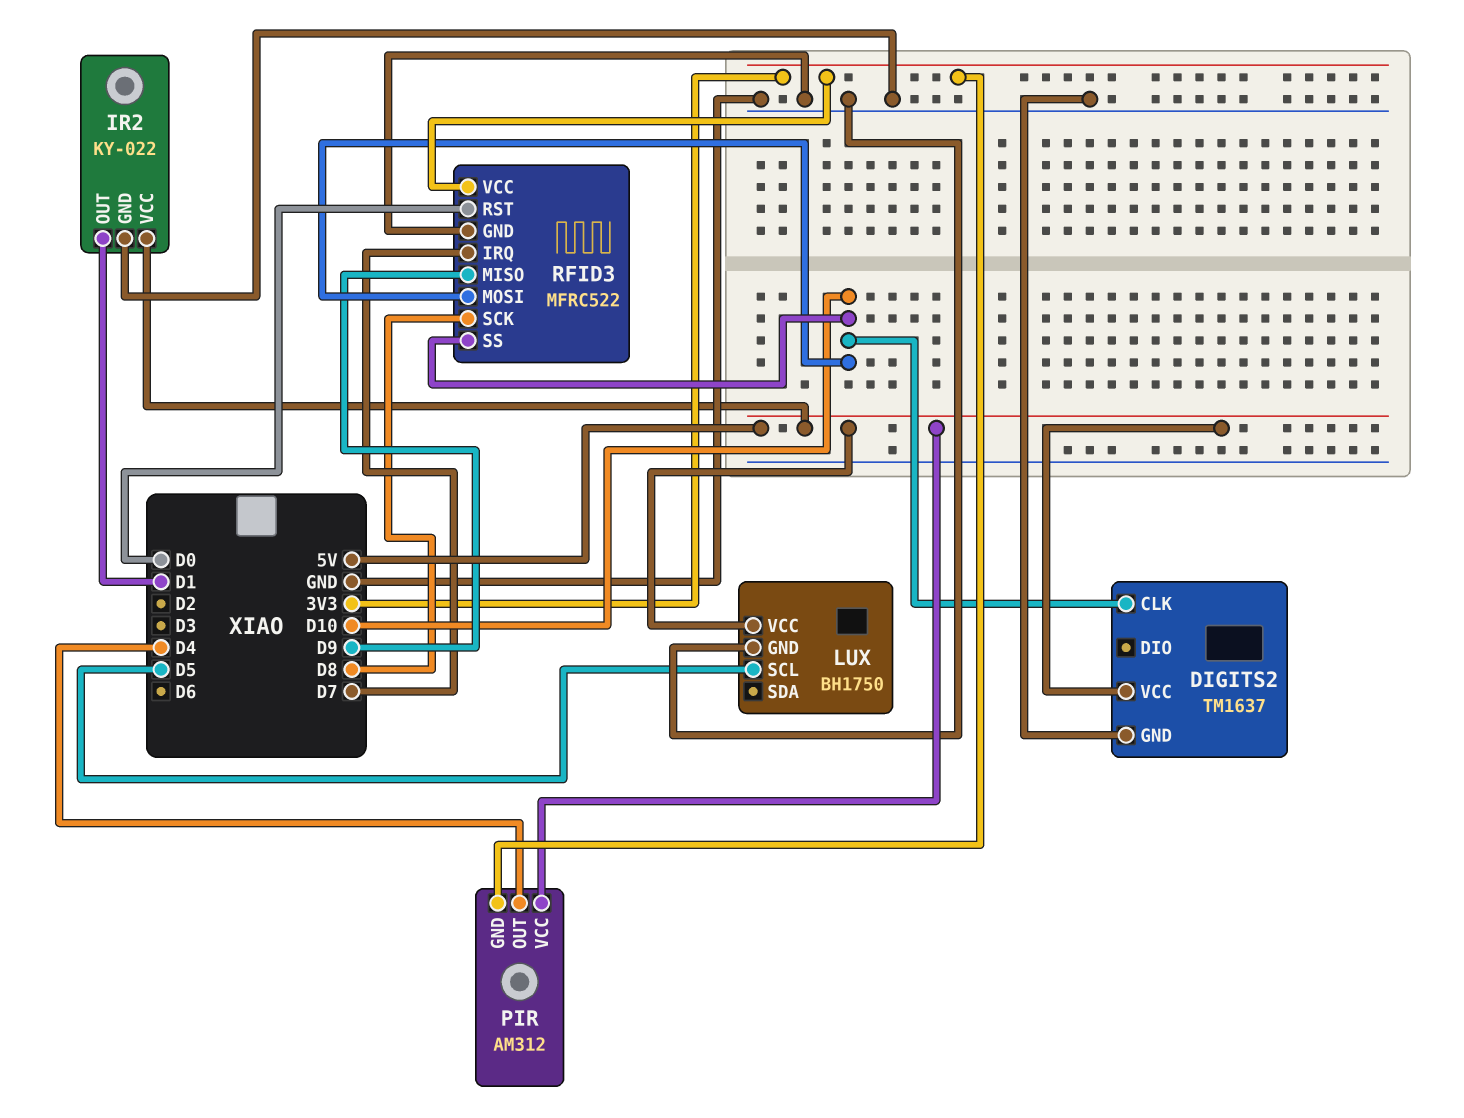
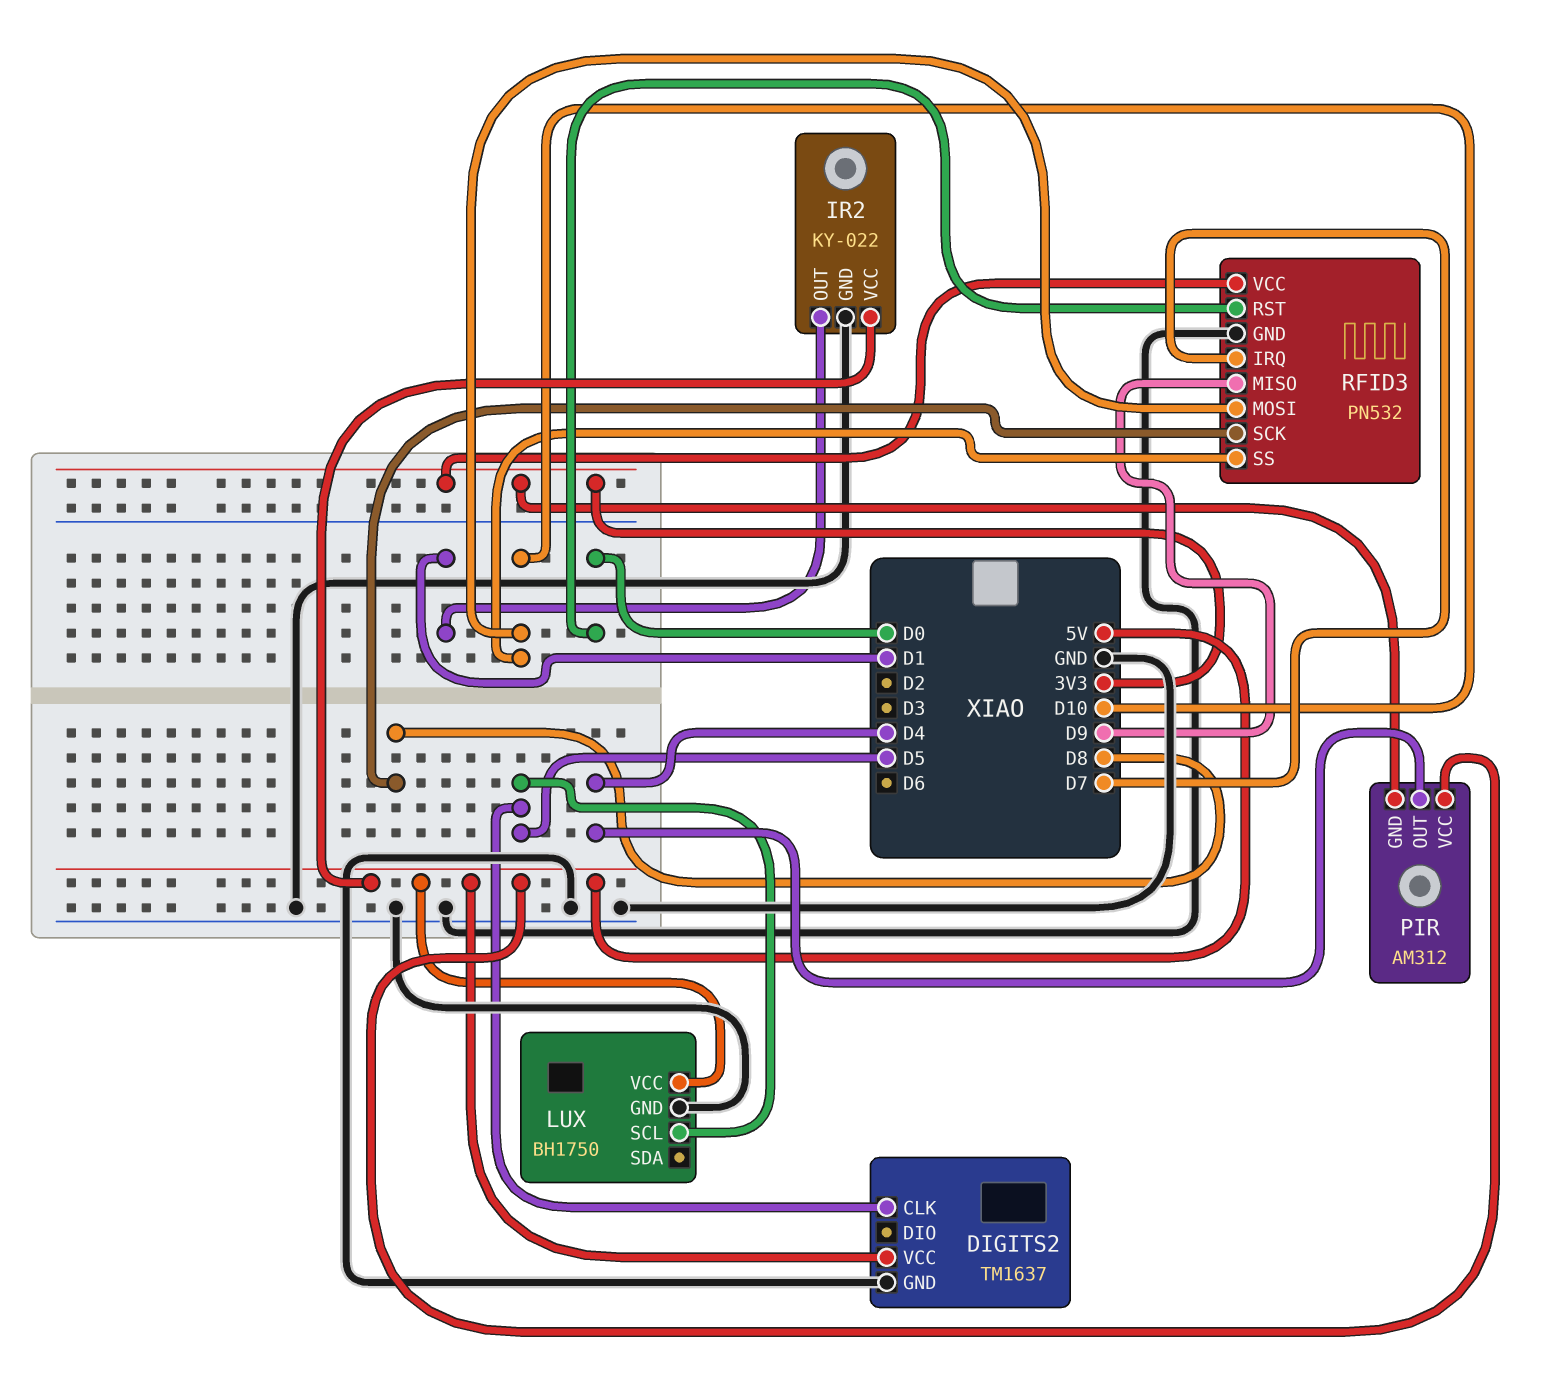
DIGITS2 pin CLK: D10 -> D5
RFID3: MFRC522 -> PN532

